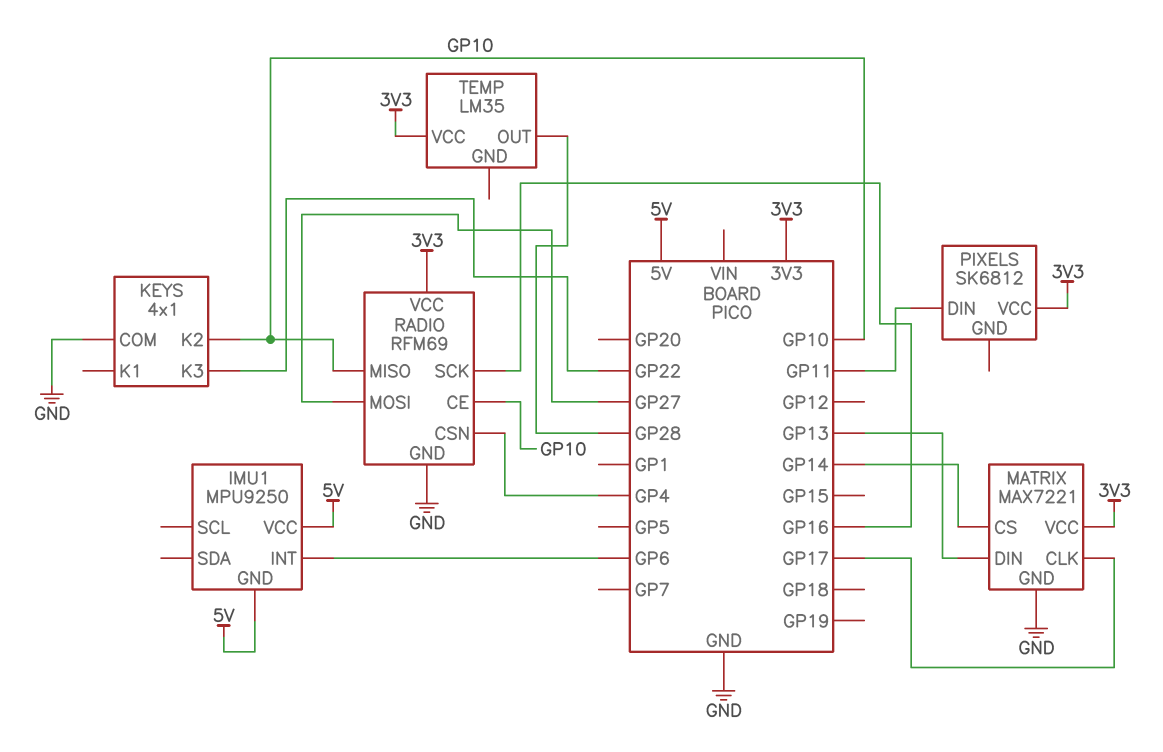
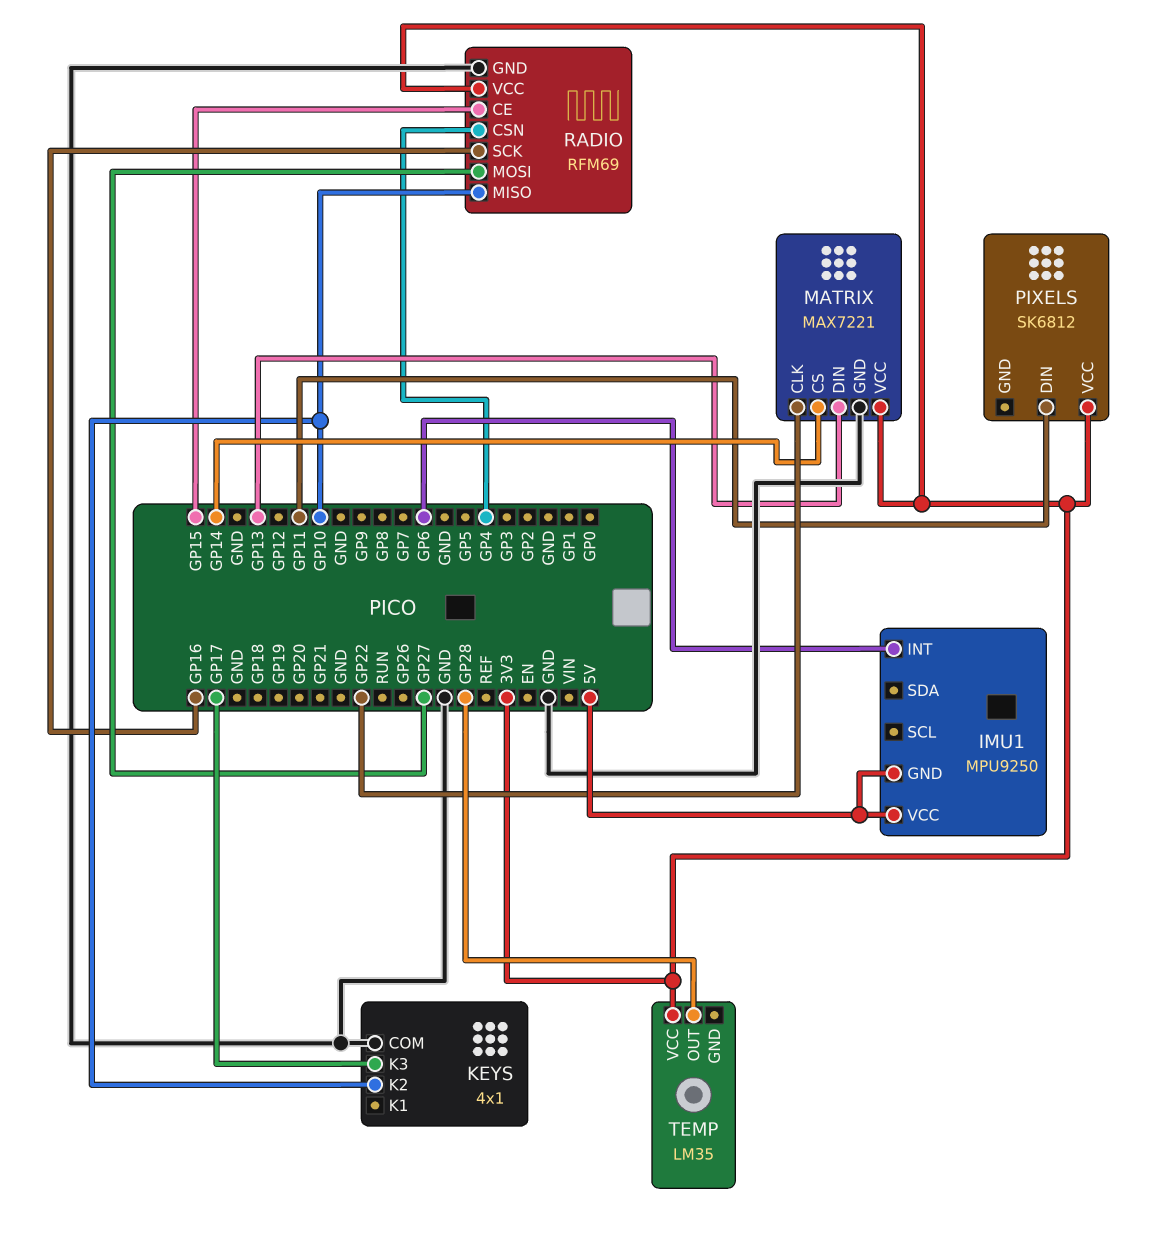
KEYS pin K3: GP22 -> GP17
MATRIX pin CLK: GP17 -> GP22
RADIO pin CE: GP10 -> GP15

